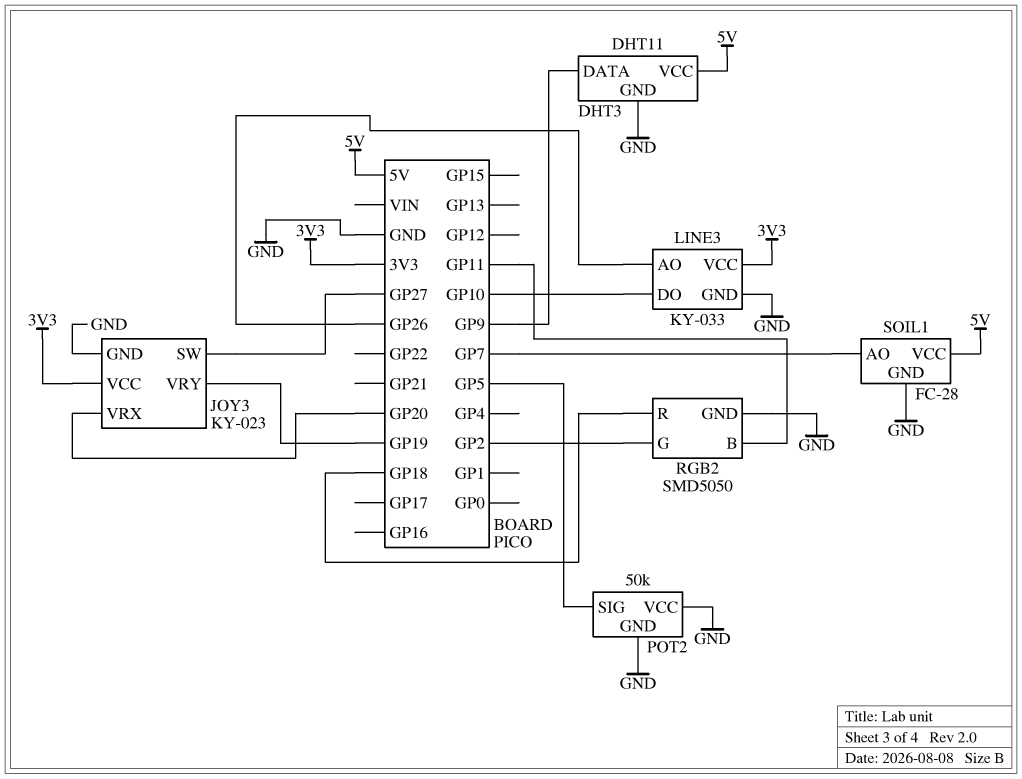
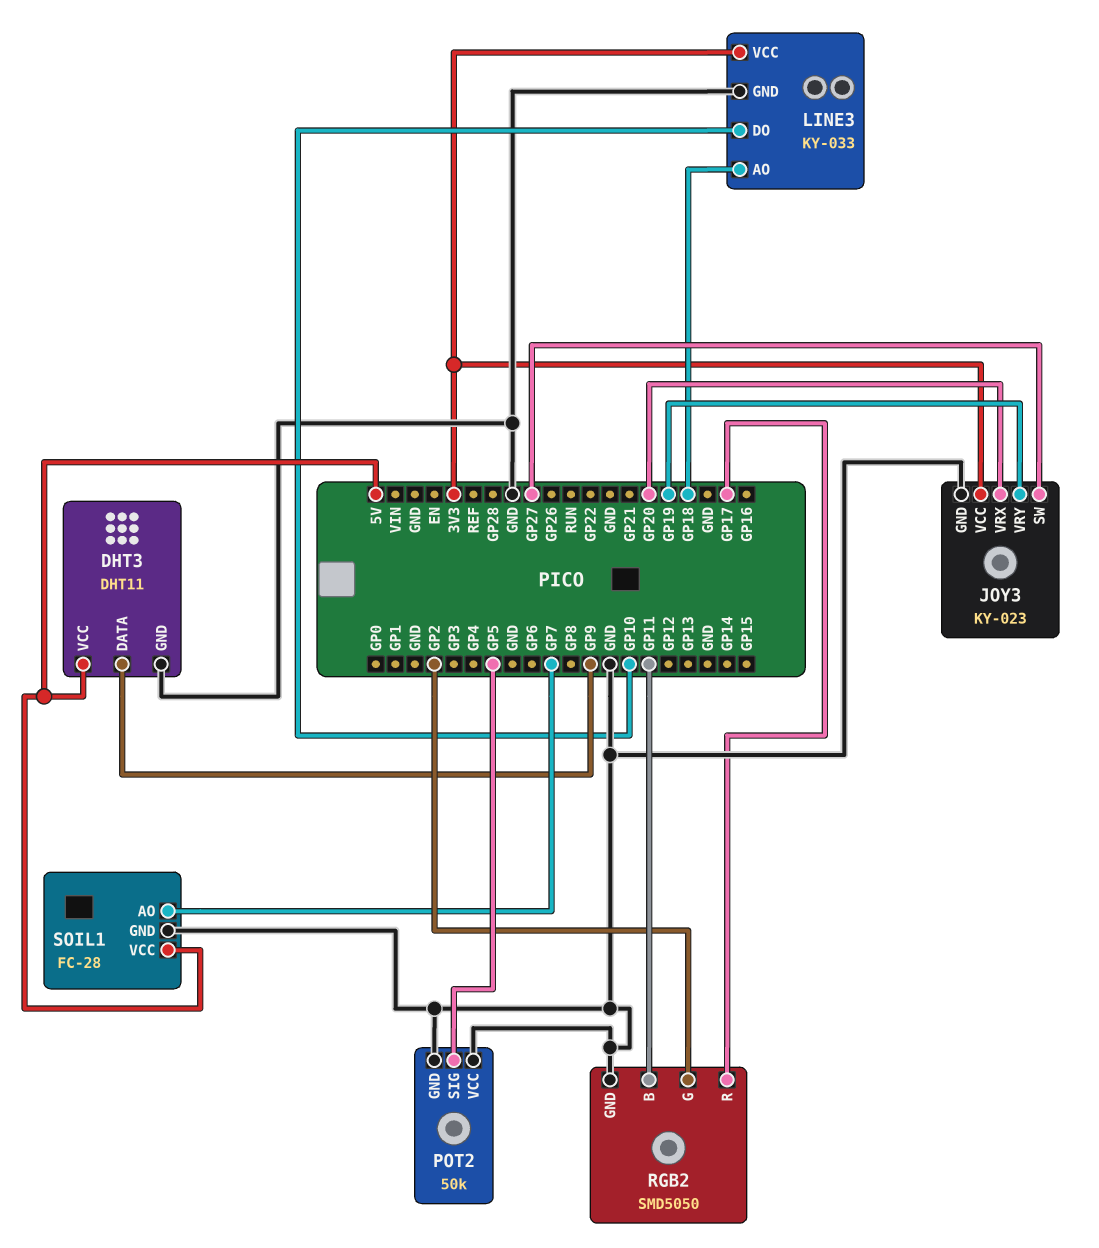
LINE3 pin AO: GP26 -> GP18
RGB2 pin R: GP18 -> GP17

